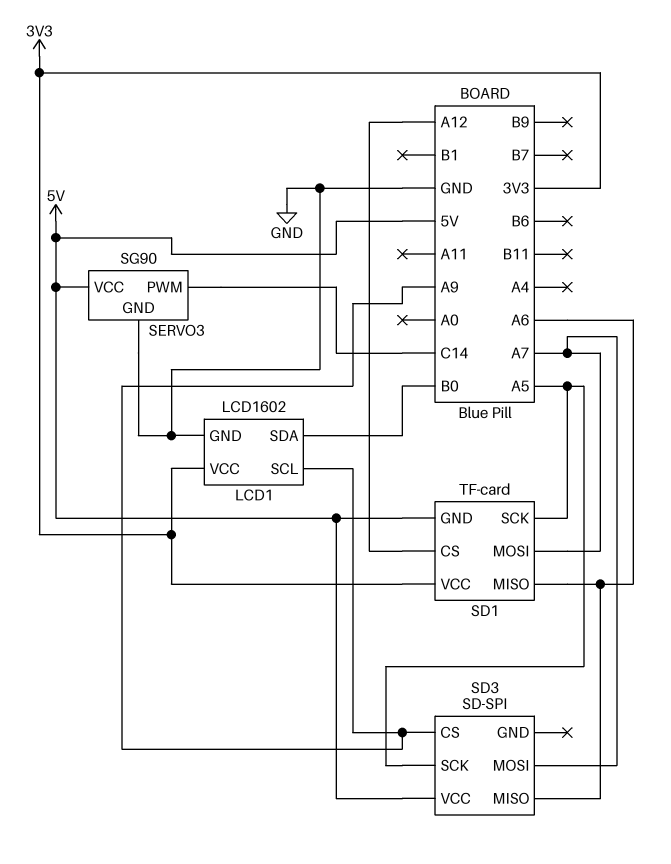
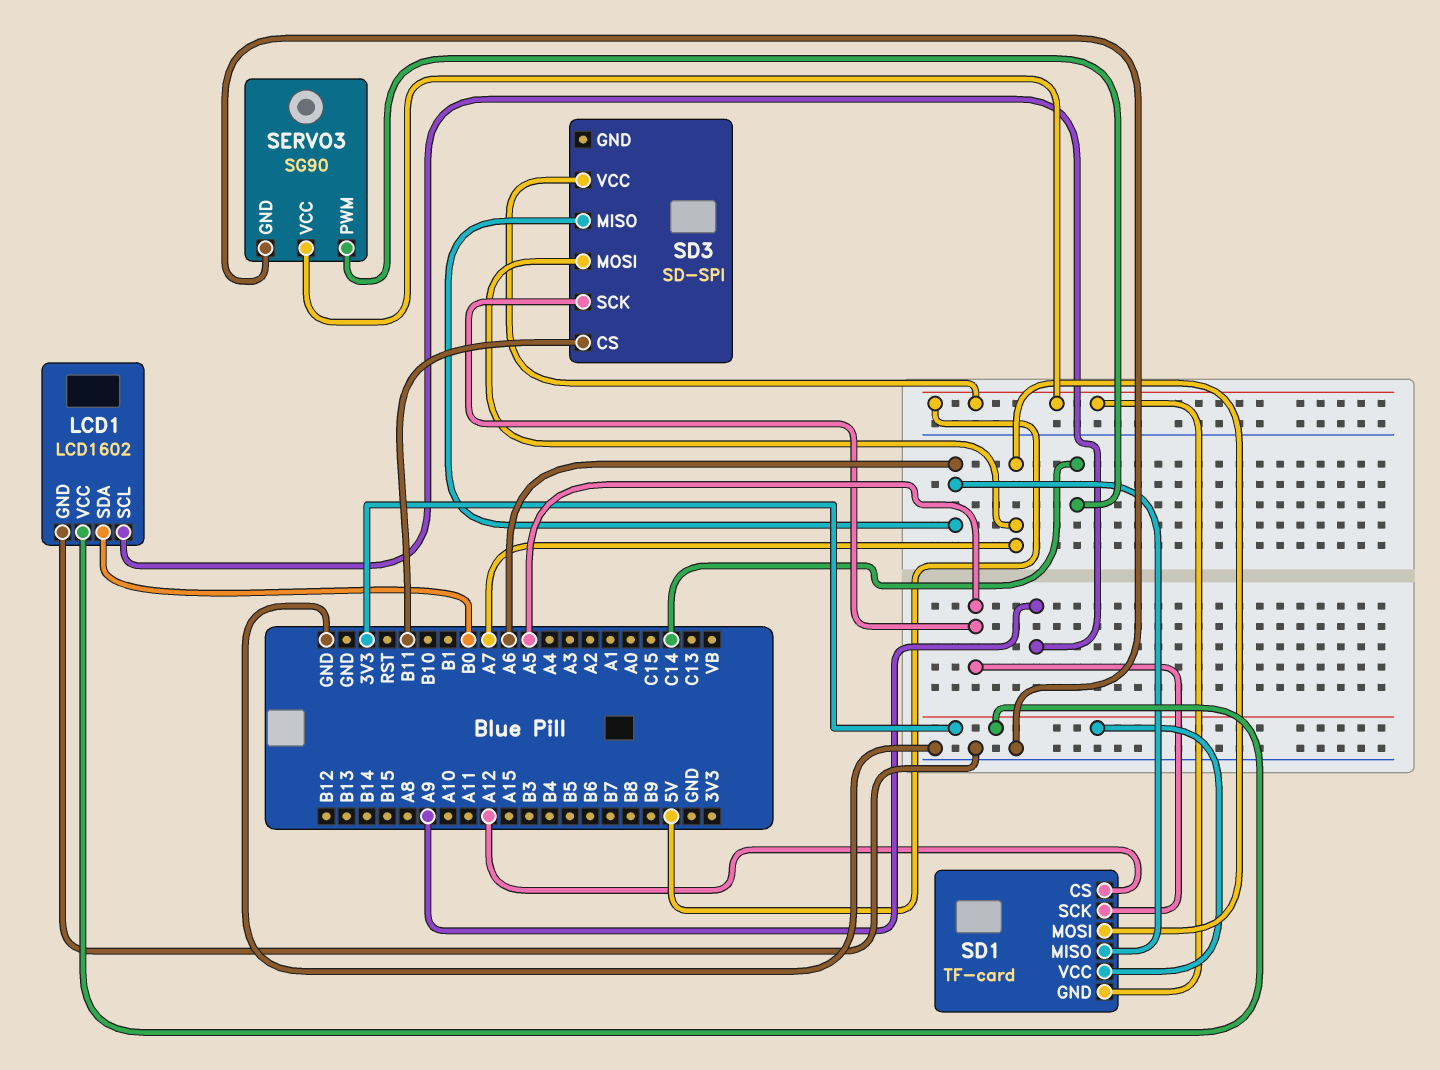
SD3 pin CS: A9 -> B11

